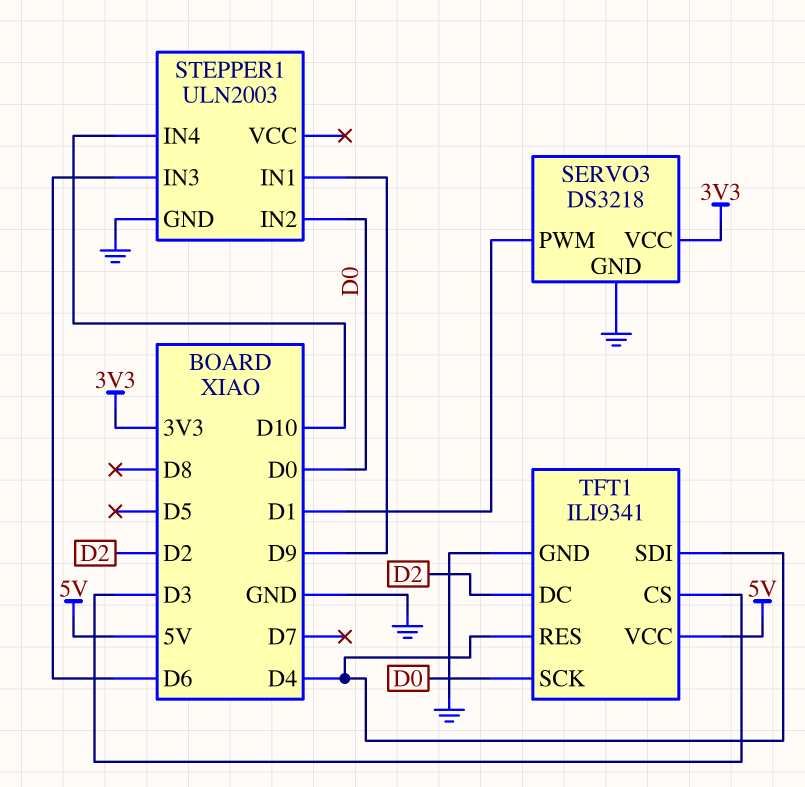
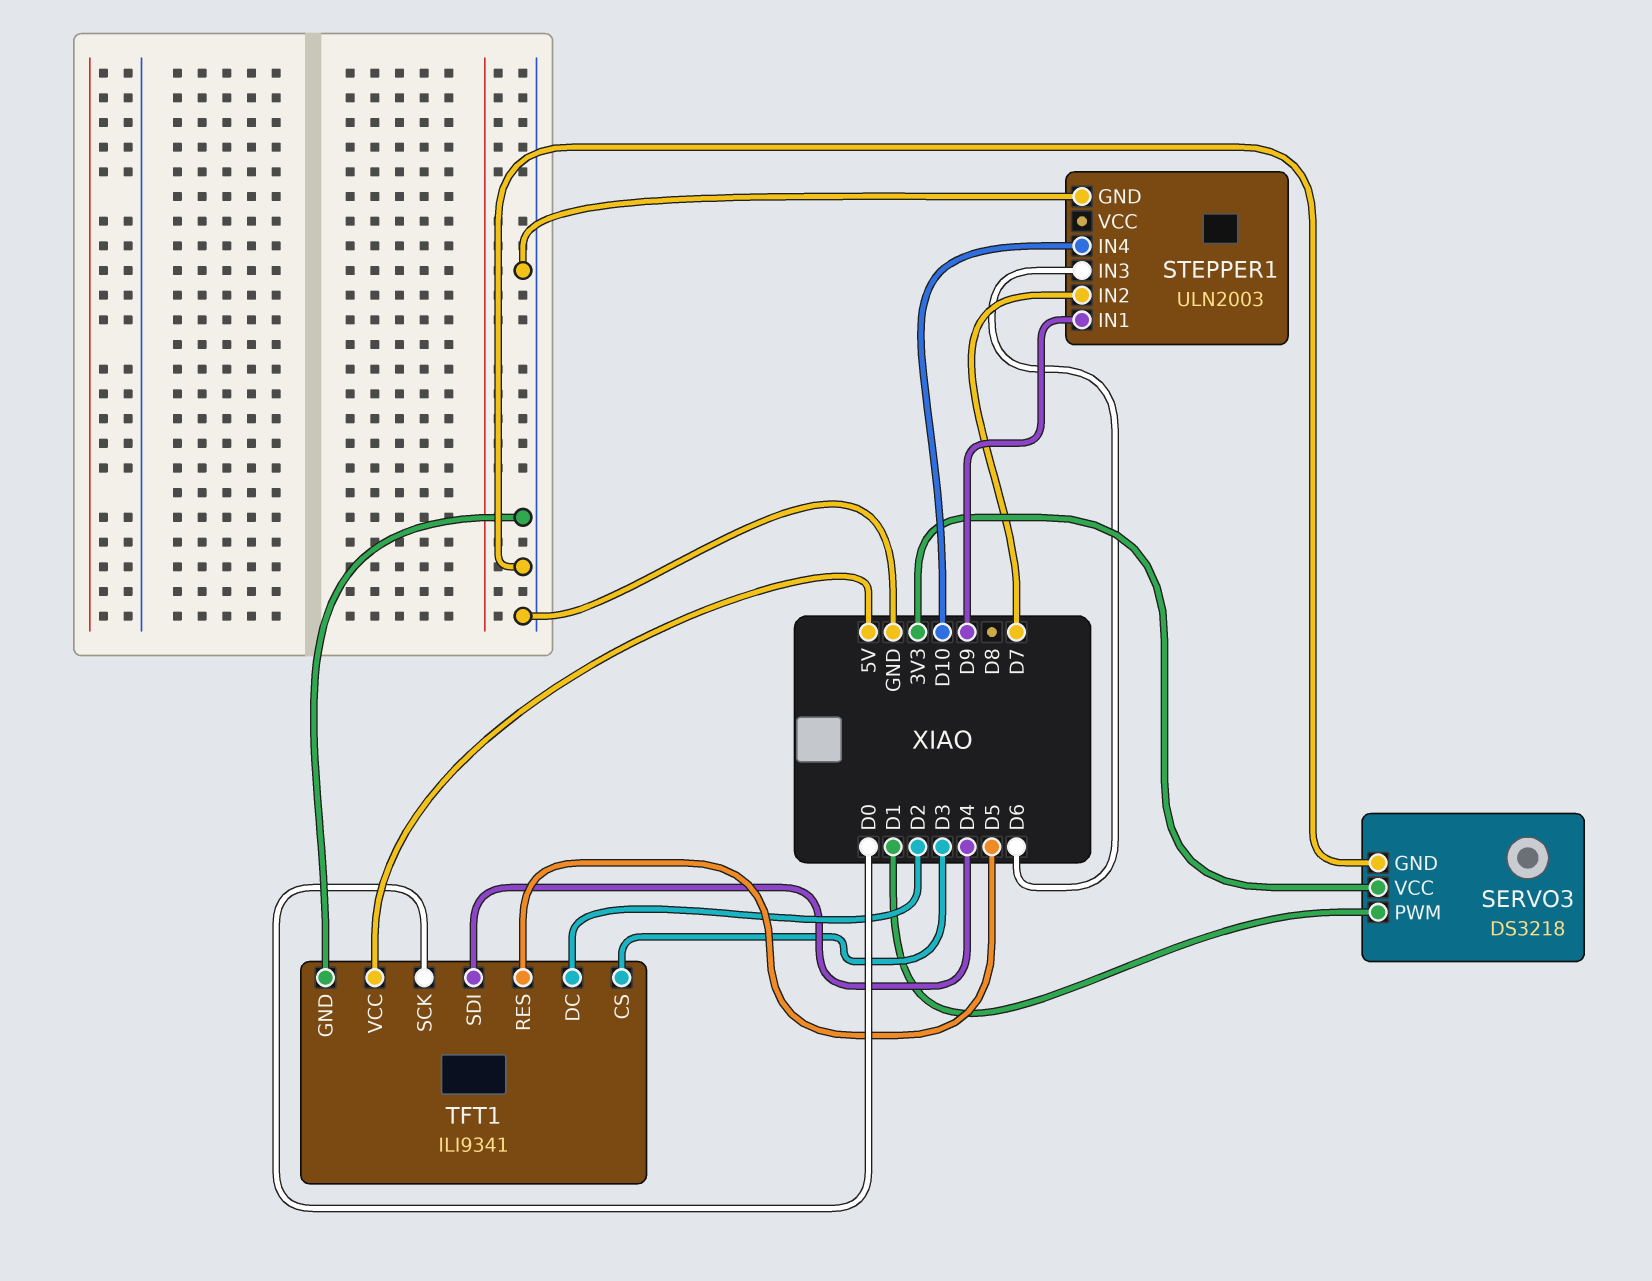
STEPPER1 pin IN2: D0 -> D7
TFT1 pin RES: D4 -> D5

